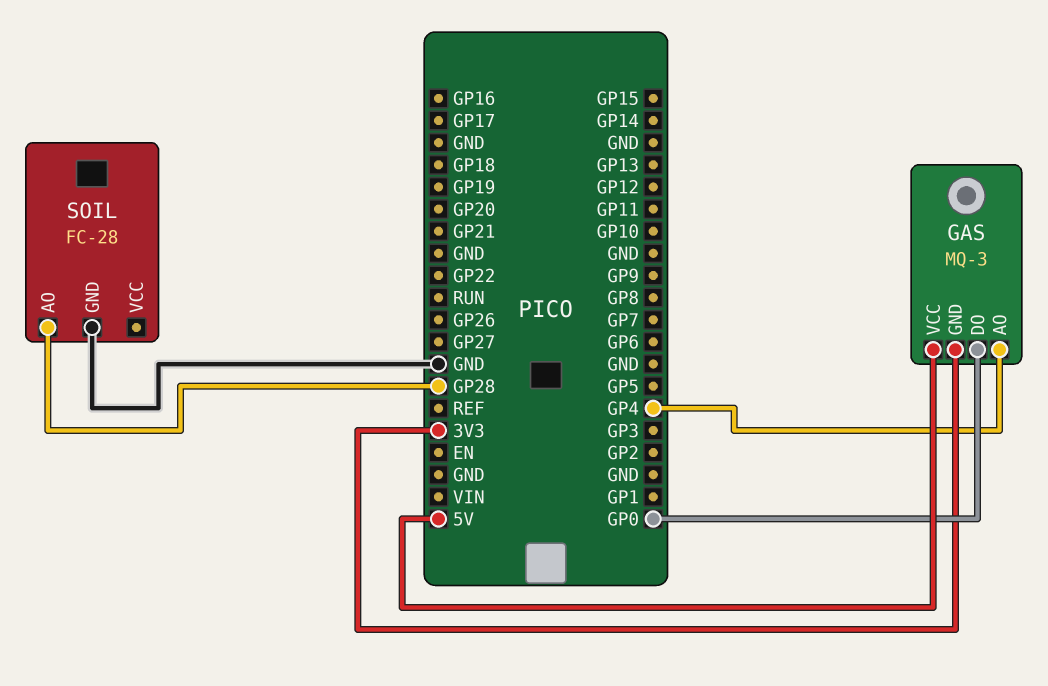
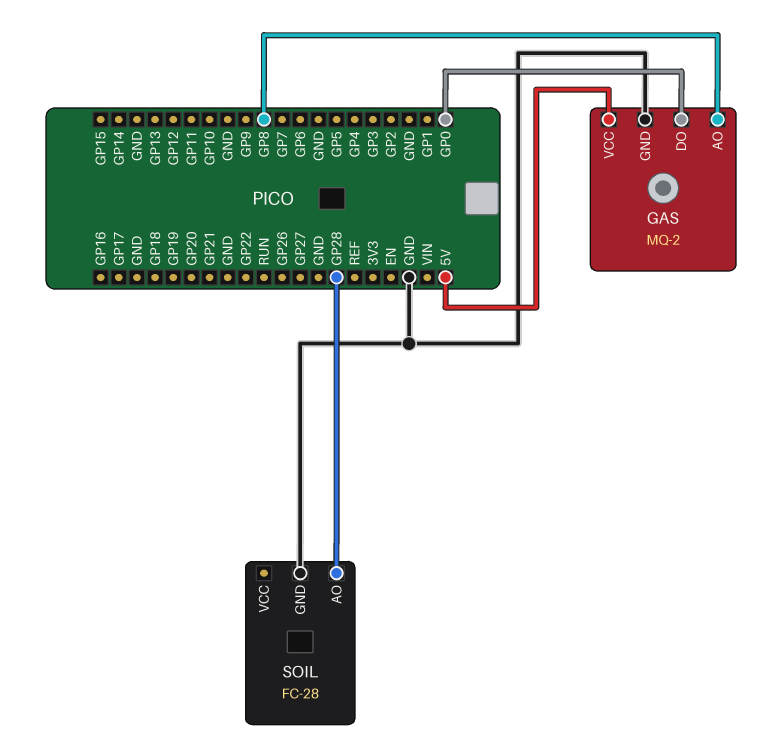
GAS: MQ-3 -> MQ-2
GAS pin AO: GP4 -> GP8
GAS pin GND: 3V3 -> GND

